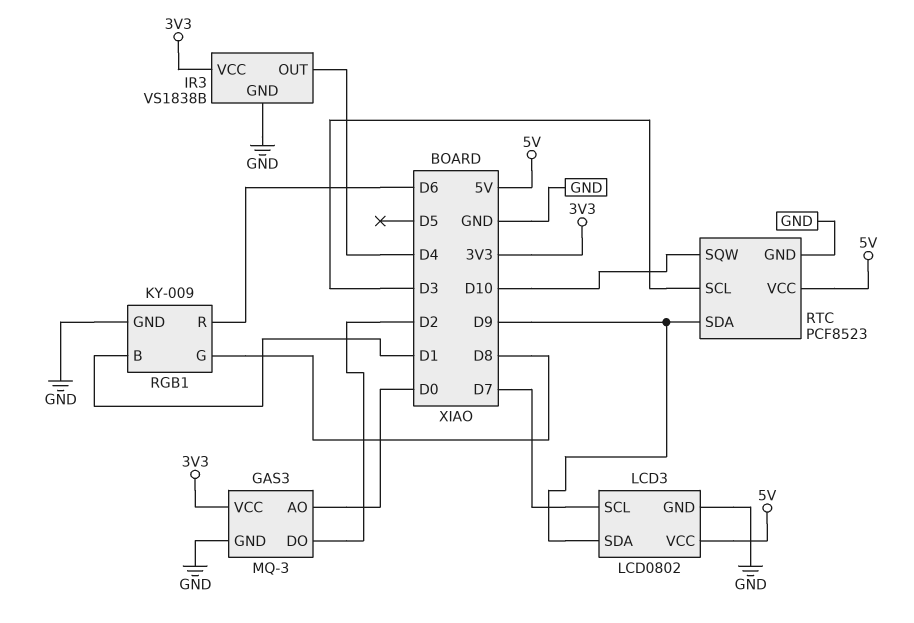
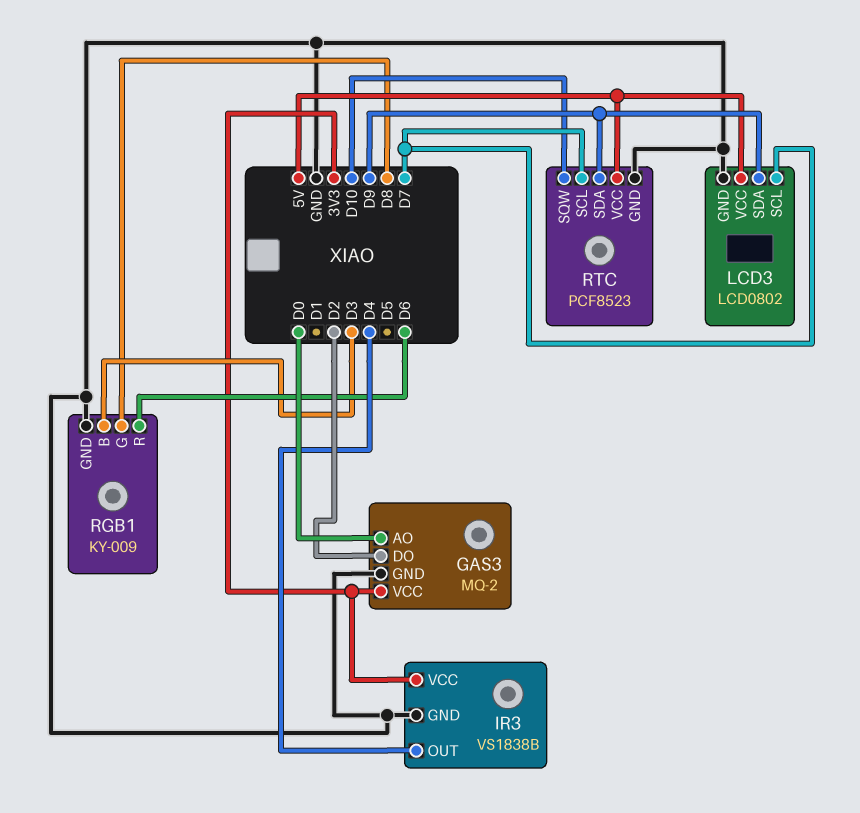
GAS3: MQ-3 -> MQ-2
RGB1 pin B: D1 -> D3
RTC pin SCL: D3 -> D7

